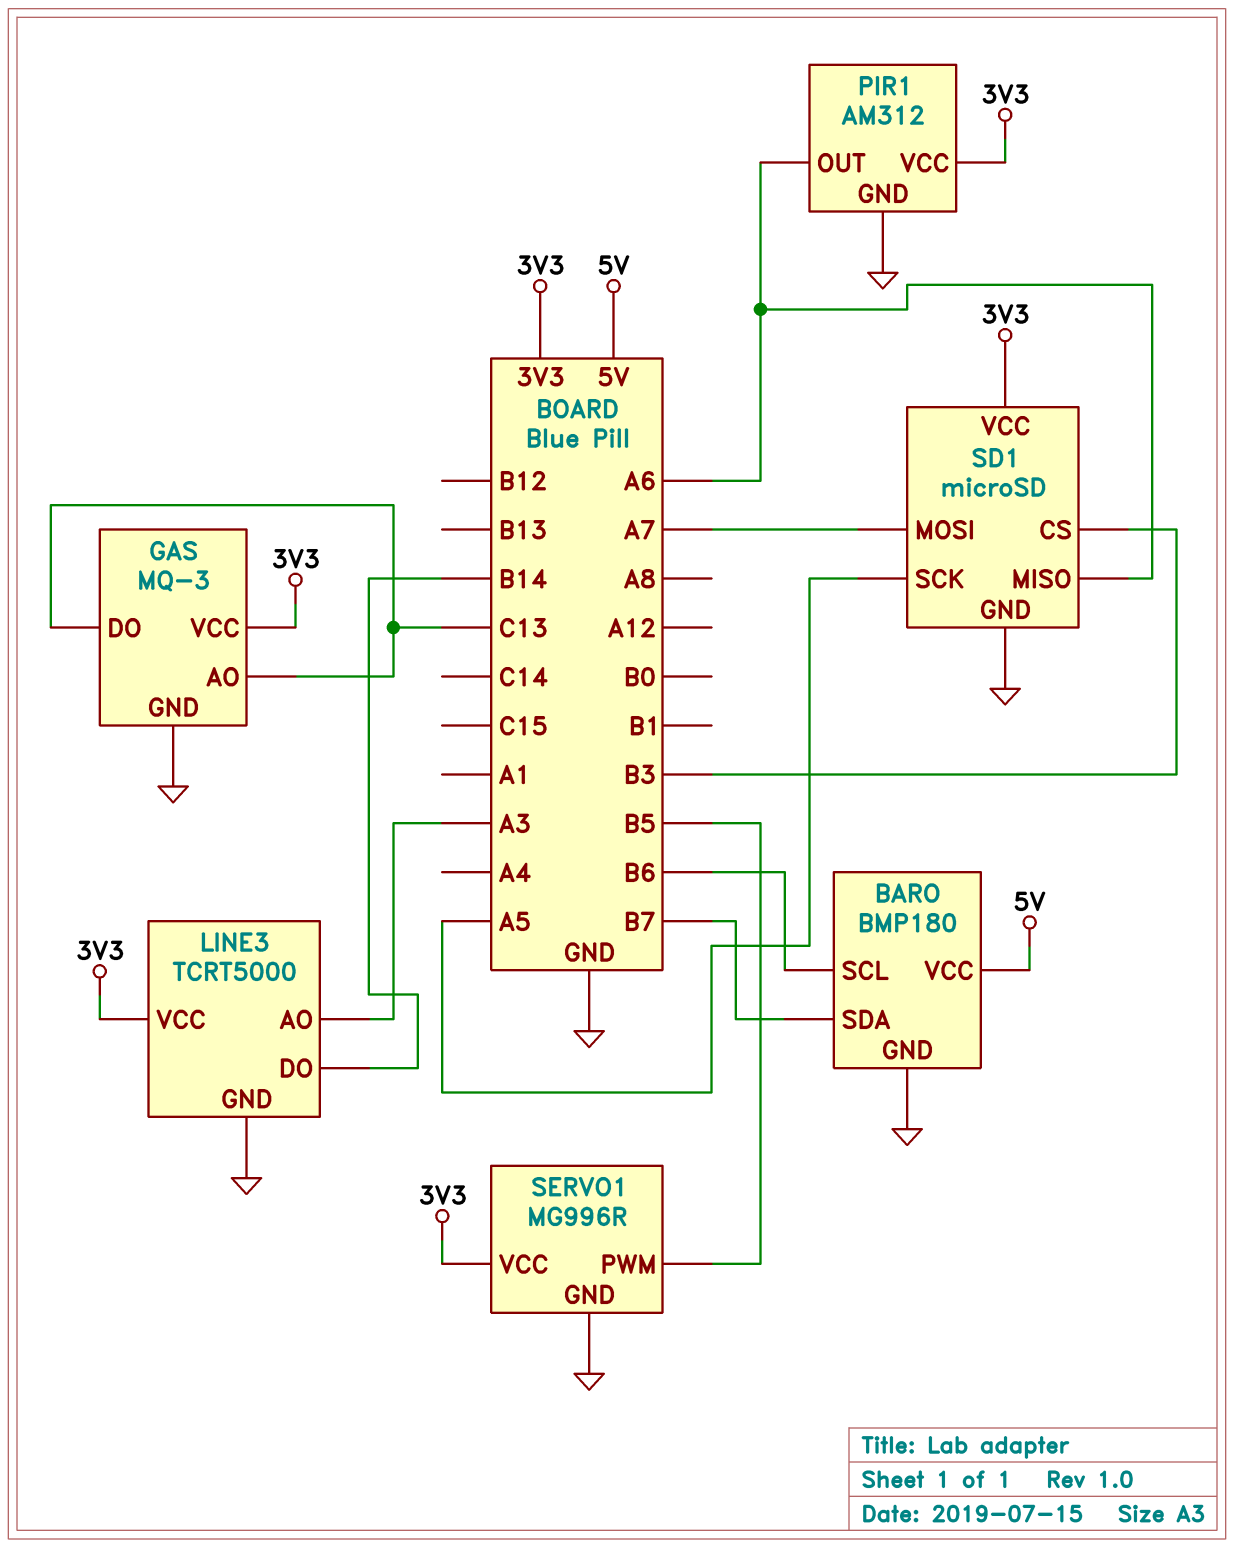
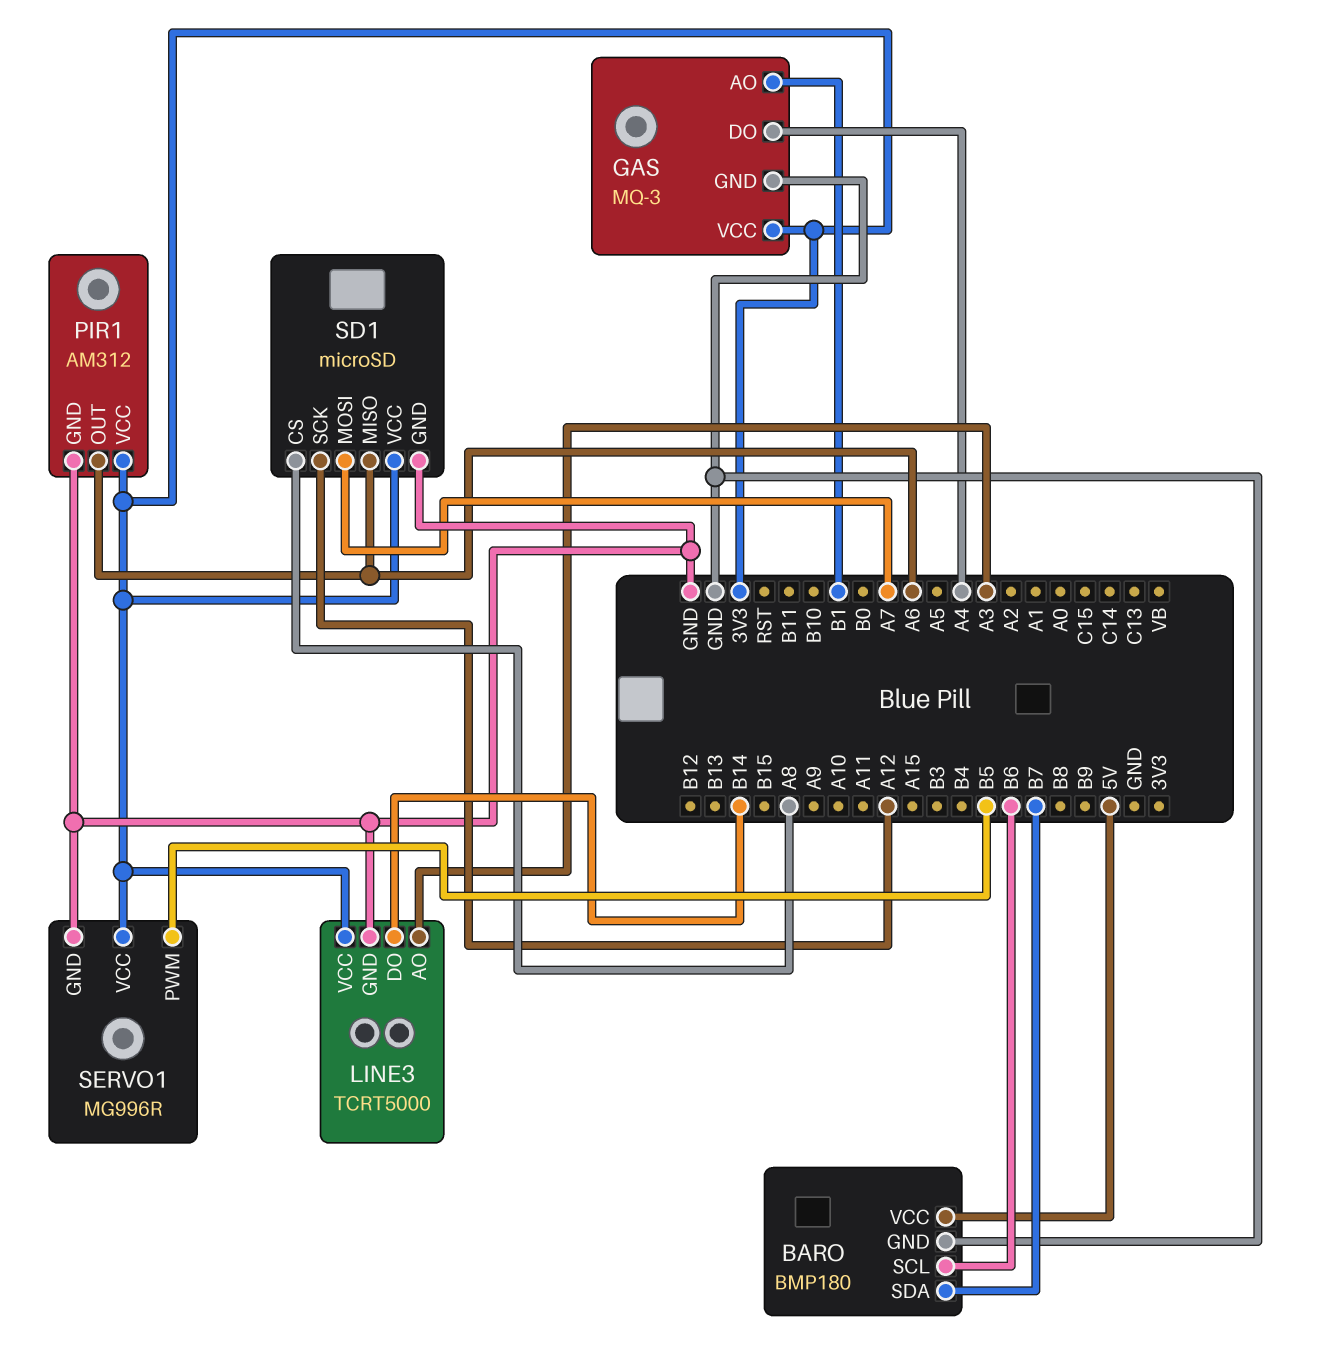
GAS pin AO: C13 -> B1
GAS pin DO: C13 -> A4
SD1 pin CS: B3 -> A8
SD1 pin SCK: A5 -> A12

